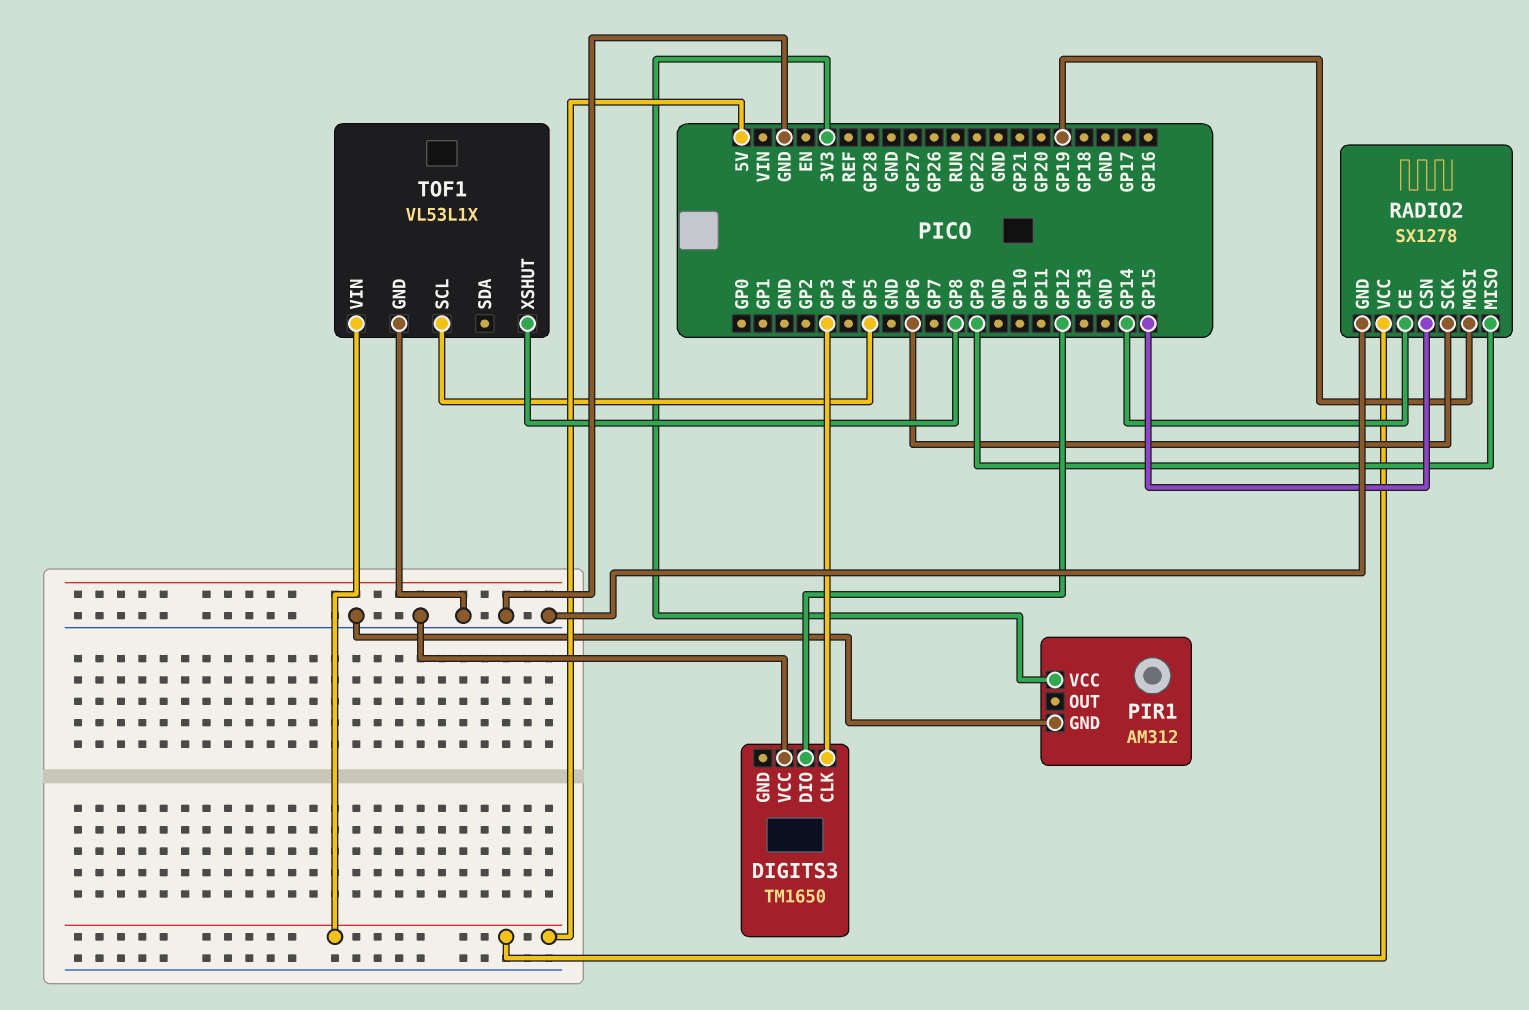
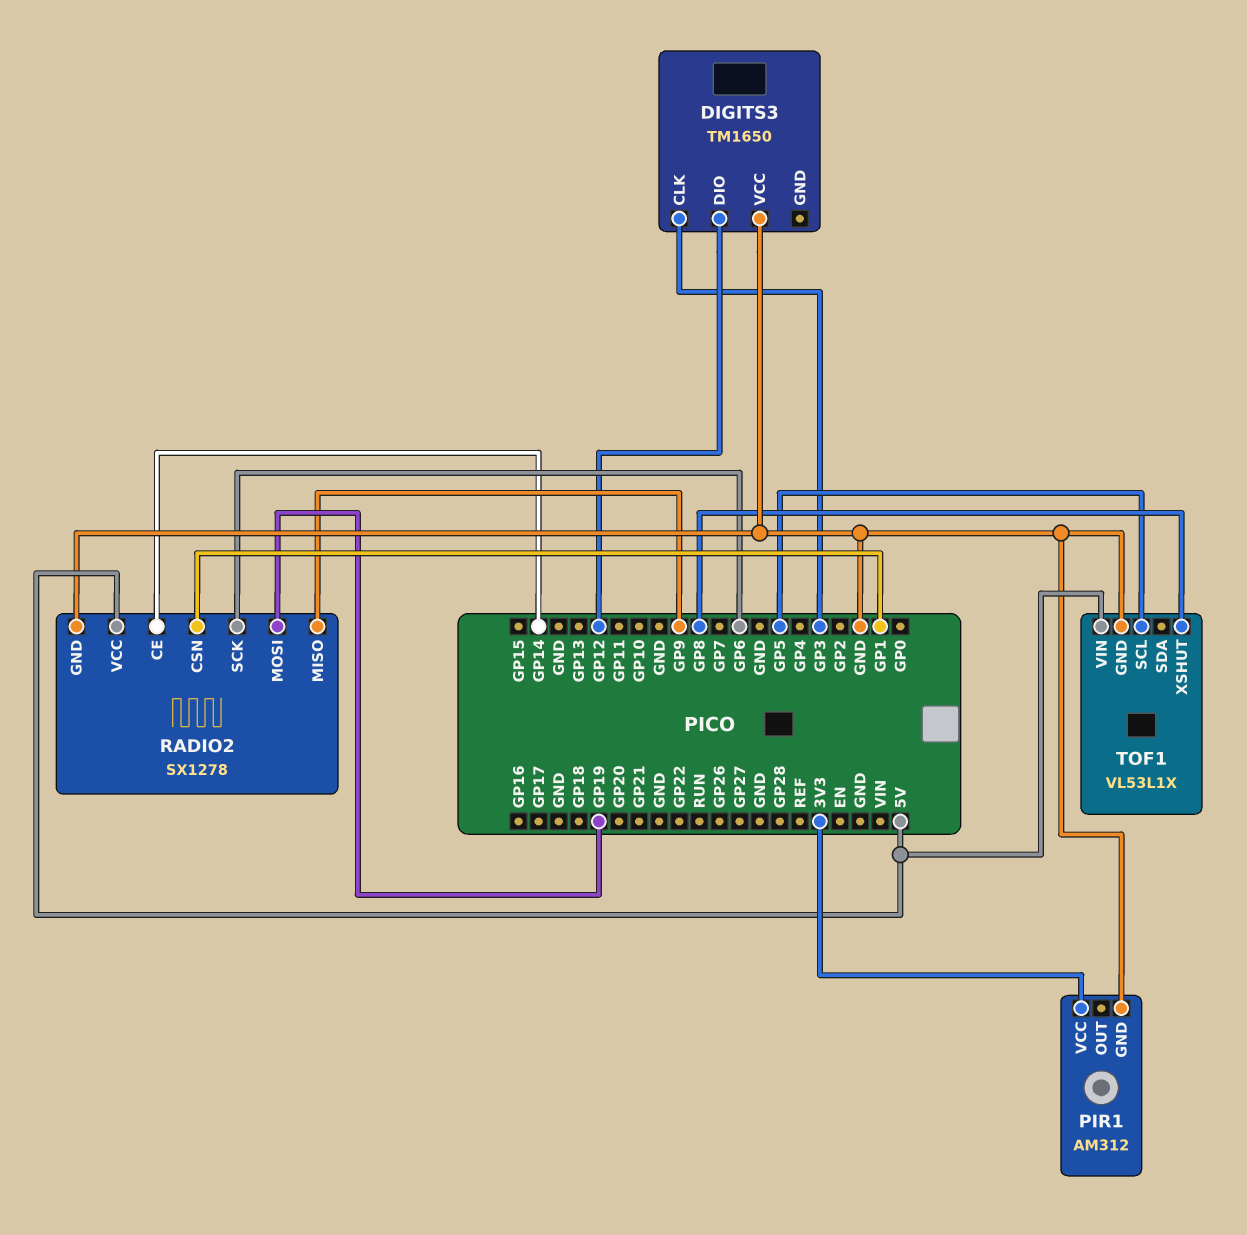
RADIO2 pin CSN: GP15 -> GP1

